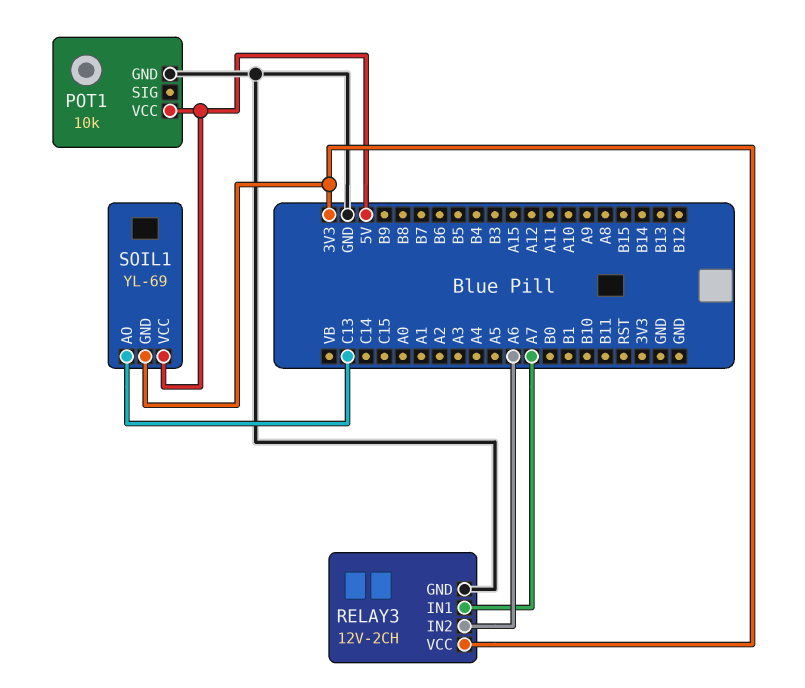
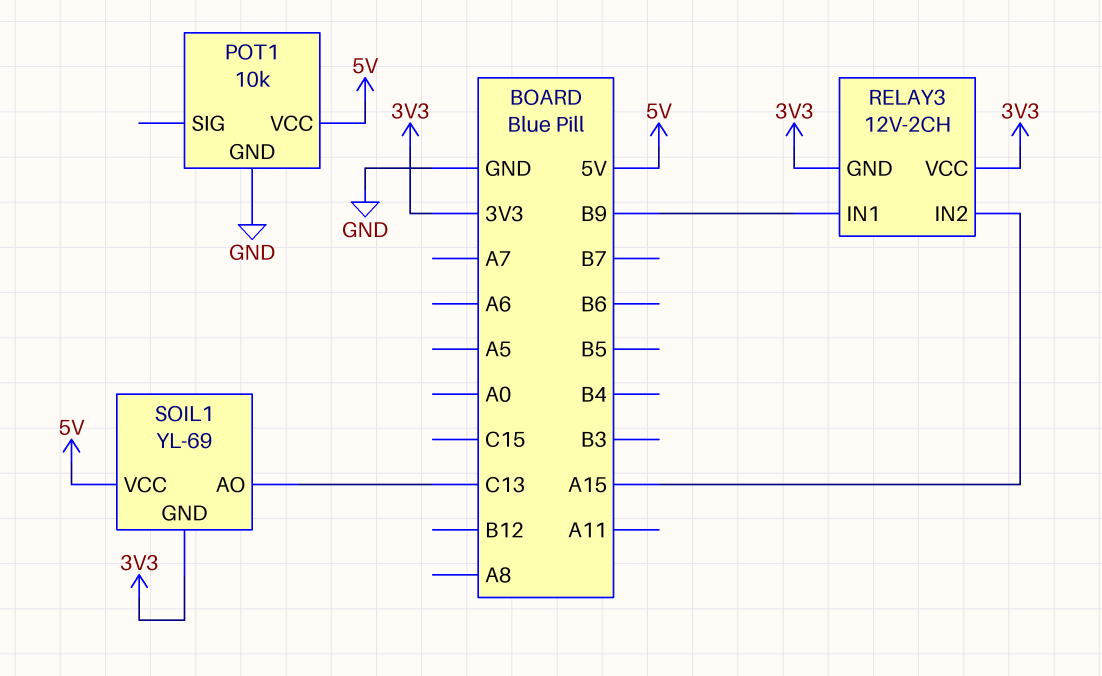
RELAY3 pin GND: GND -> 3V3
RELAY3 pin IN1: A7 -> B9
RELAY3 pin IN2: A6 -> A15

